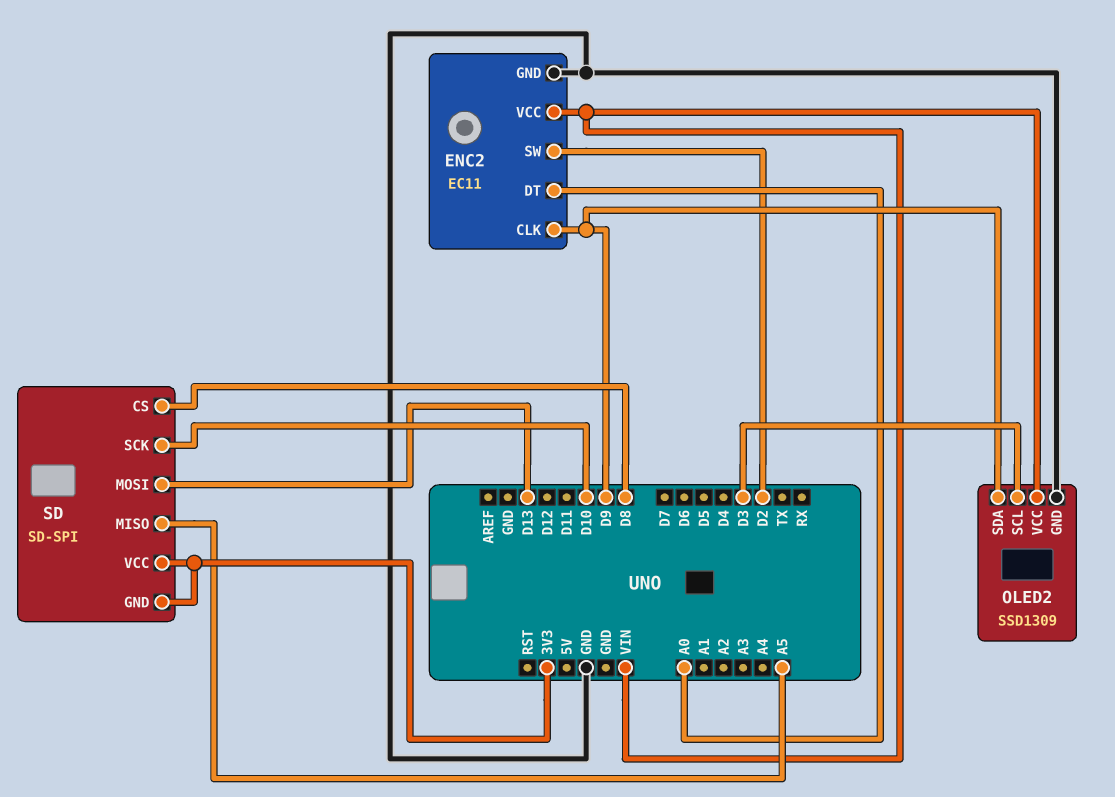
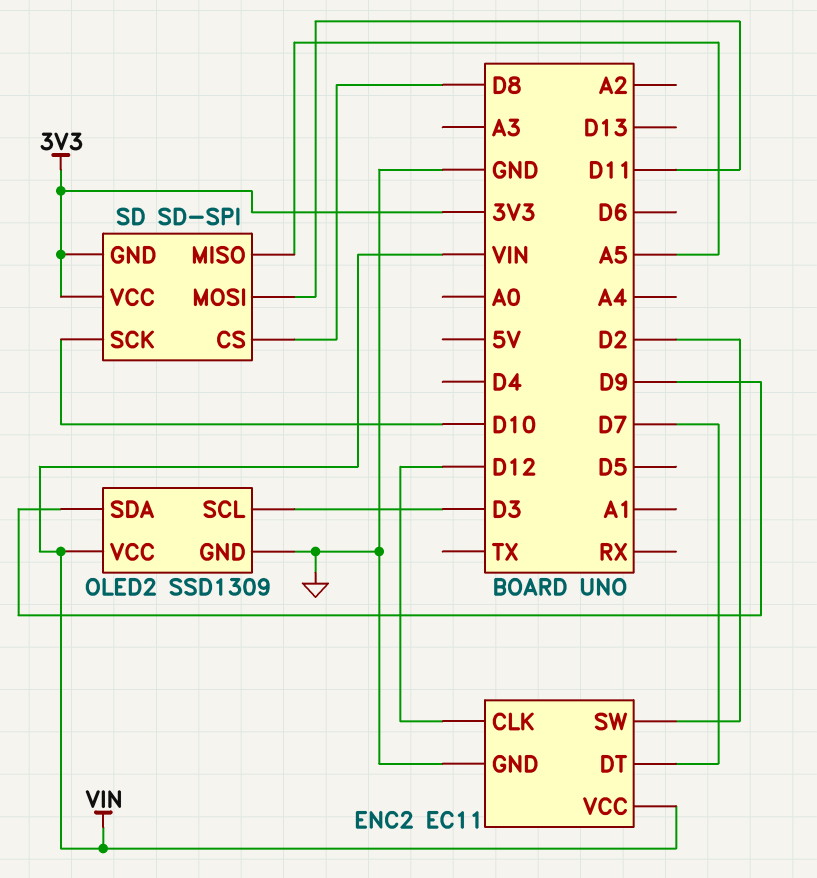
ENC2 pin CLK: D9 -> D12
ENC2 pin DT: A0 -> D7
SD pin MOSI: D13 -> D11

